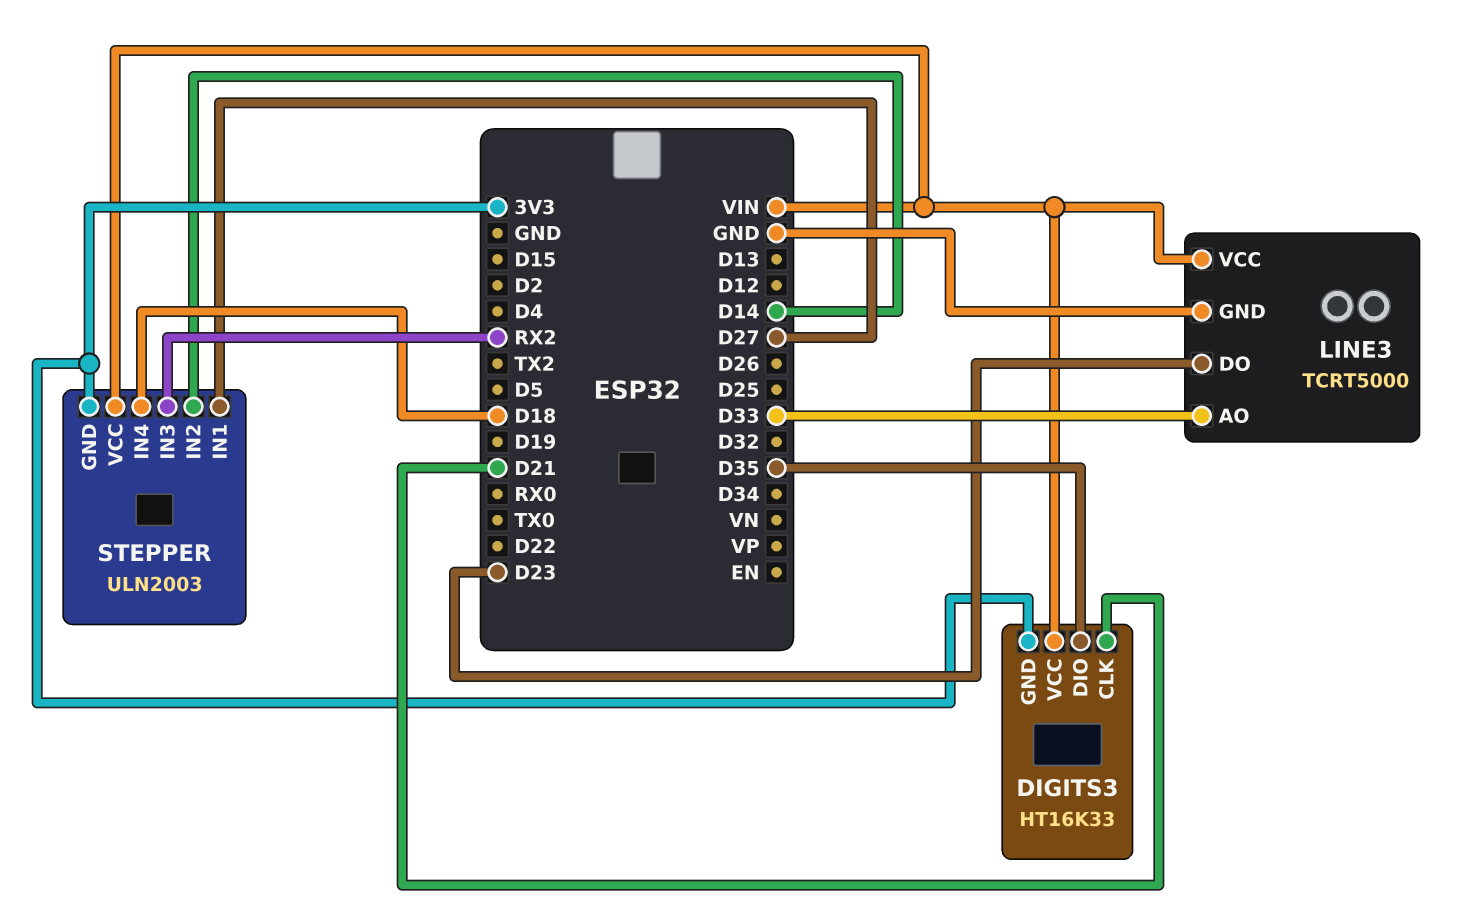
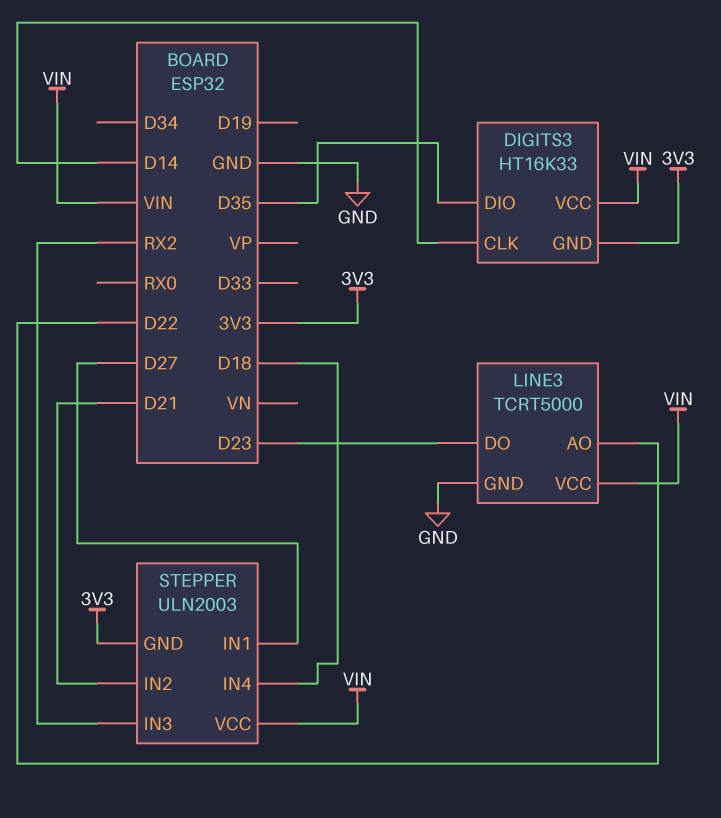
DIGITS3 pin CLK: D21 -> D14
LINE3 pin AO: D33 -> D22
STEPPER pin IN2: D14 -> D21

